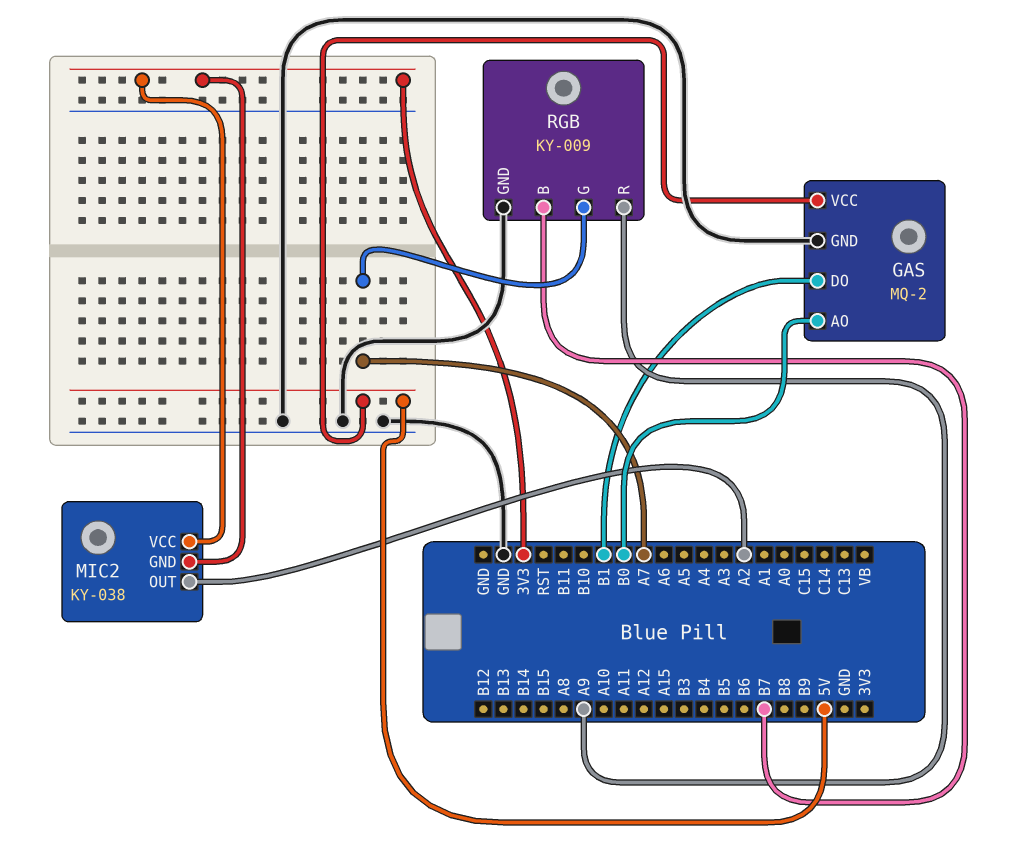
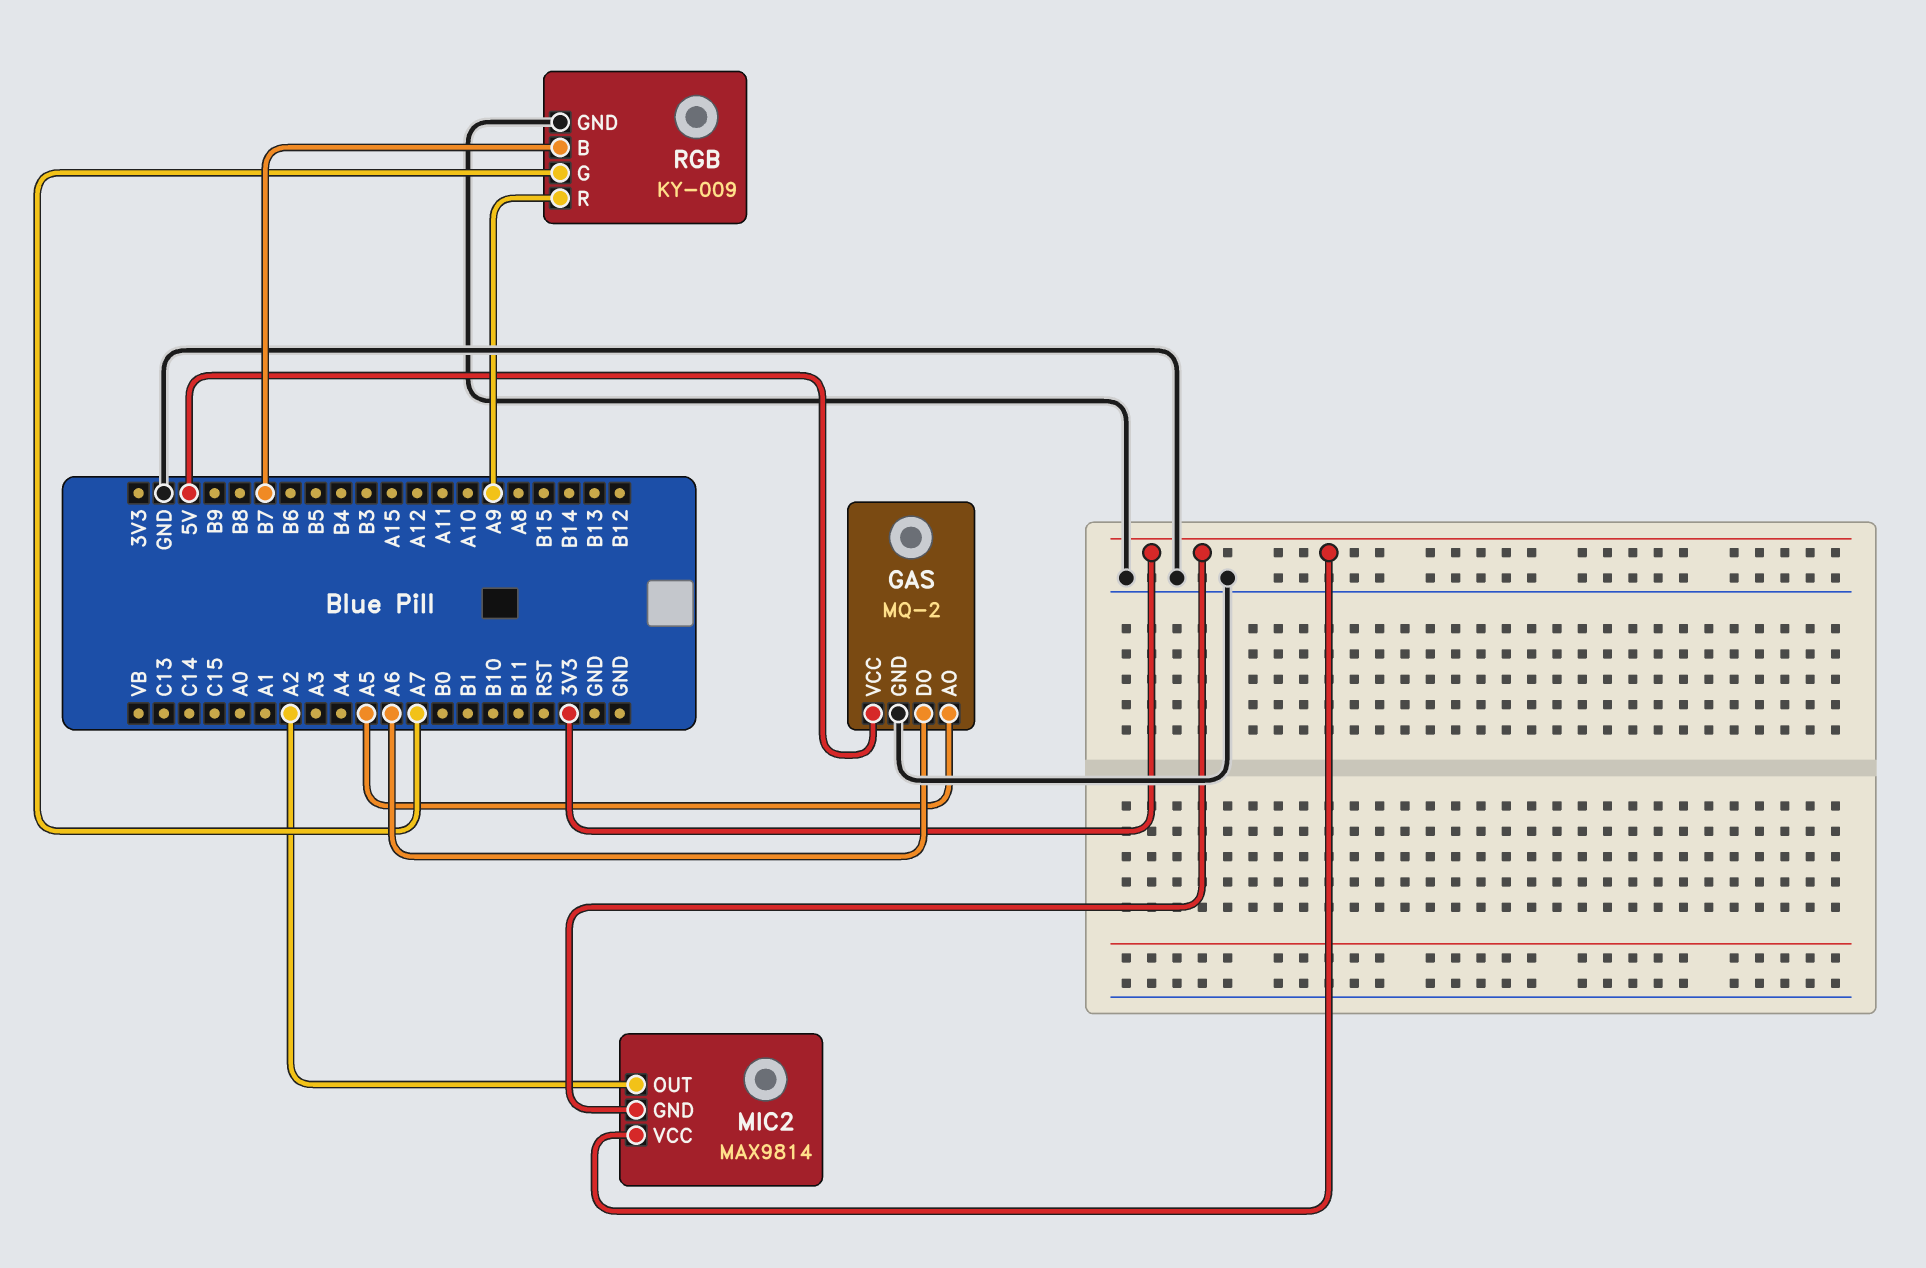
GAS pin AO: B0 -> A5
GAS pin DO: B1 -> A6
MIC2: KY-038 -> MAX9814

